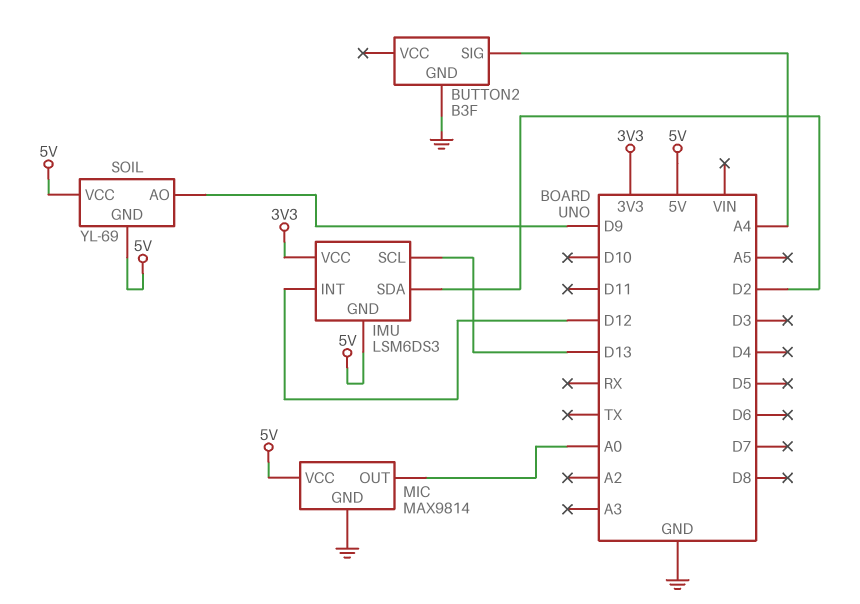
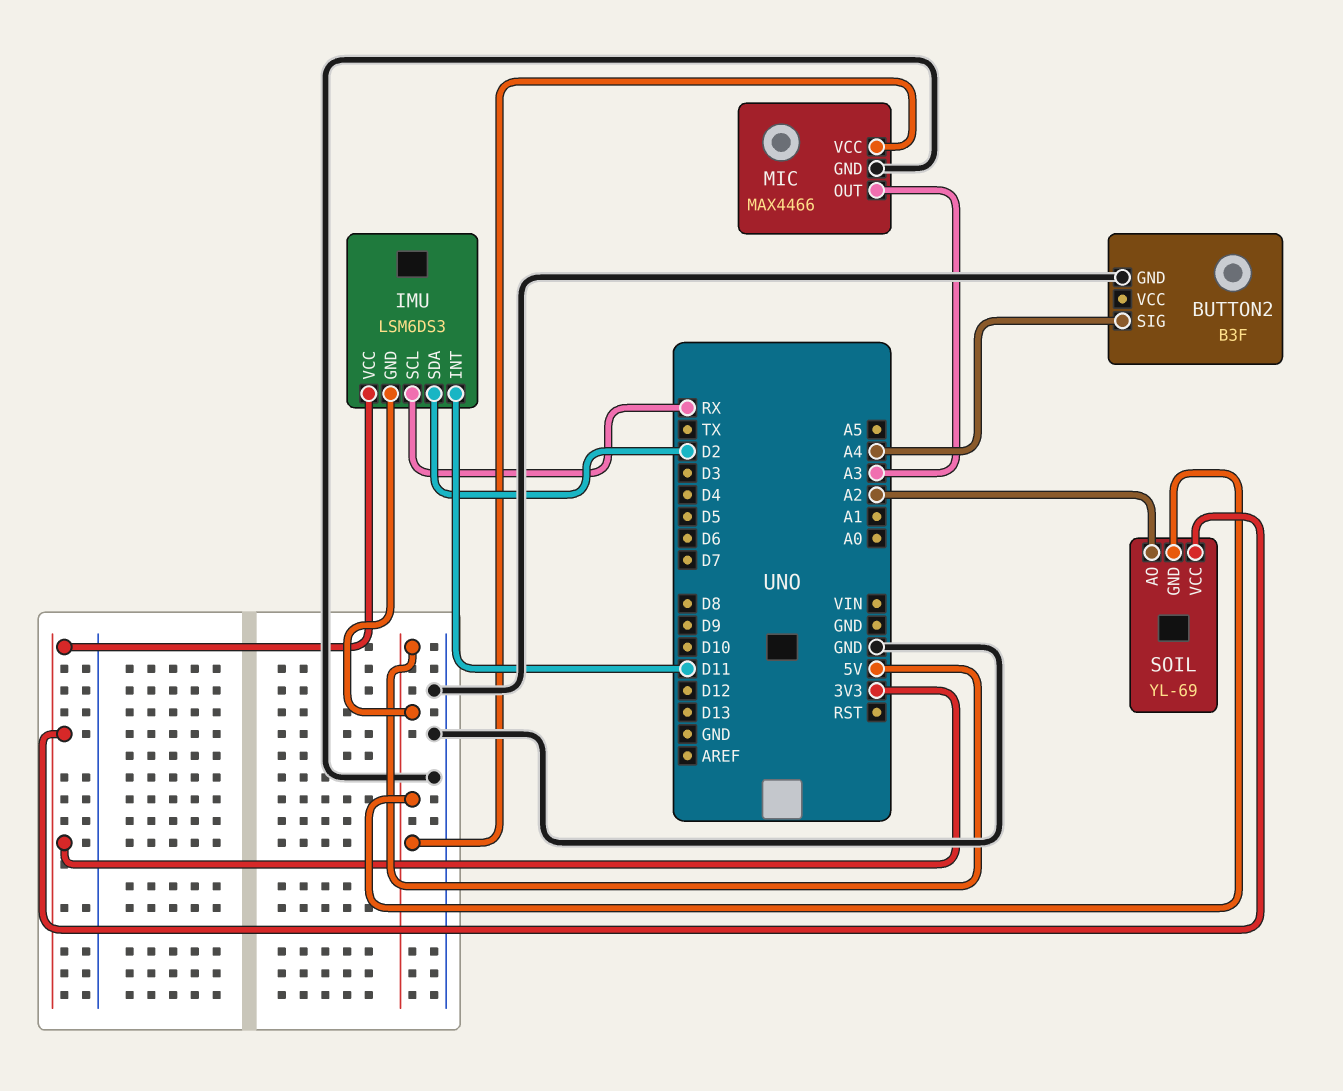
IMU pin INT: D12 -> D11
IMU pin SCL: D13 -> RX
MIC: MAX9814 -> MAX4466
MIC pin OUT: A0 -> A3
SOIL pin AO: D9 -> A2
SOIL pin VCC: 5V -> 3V3

